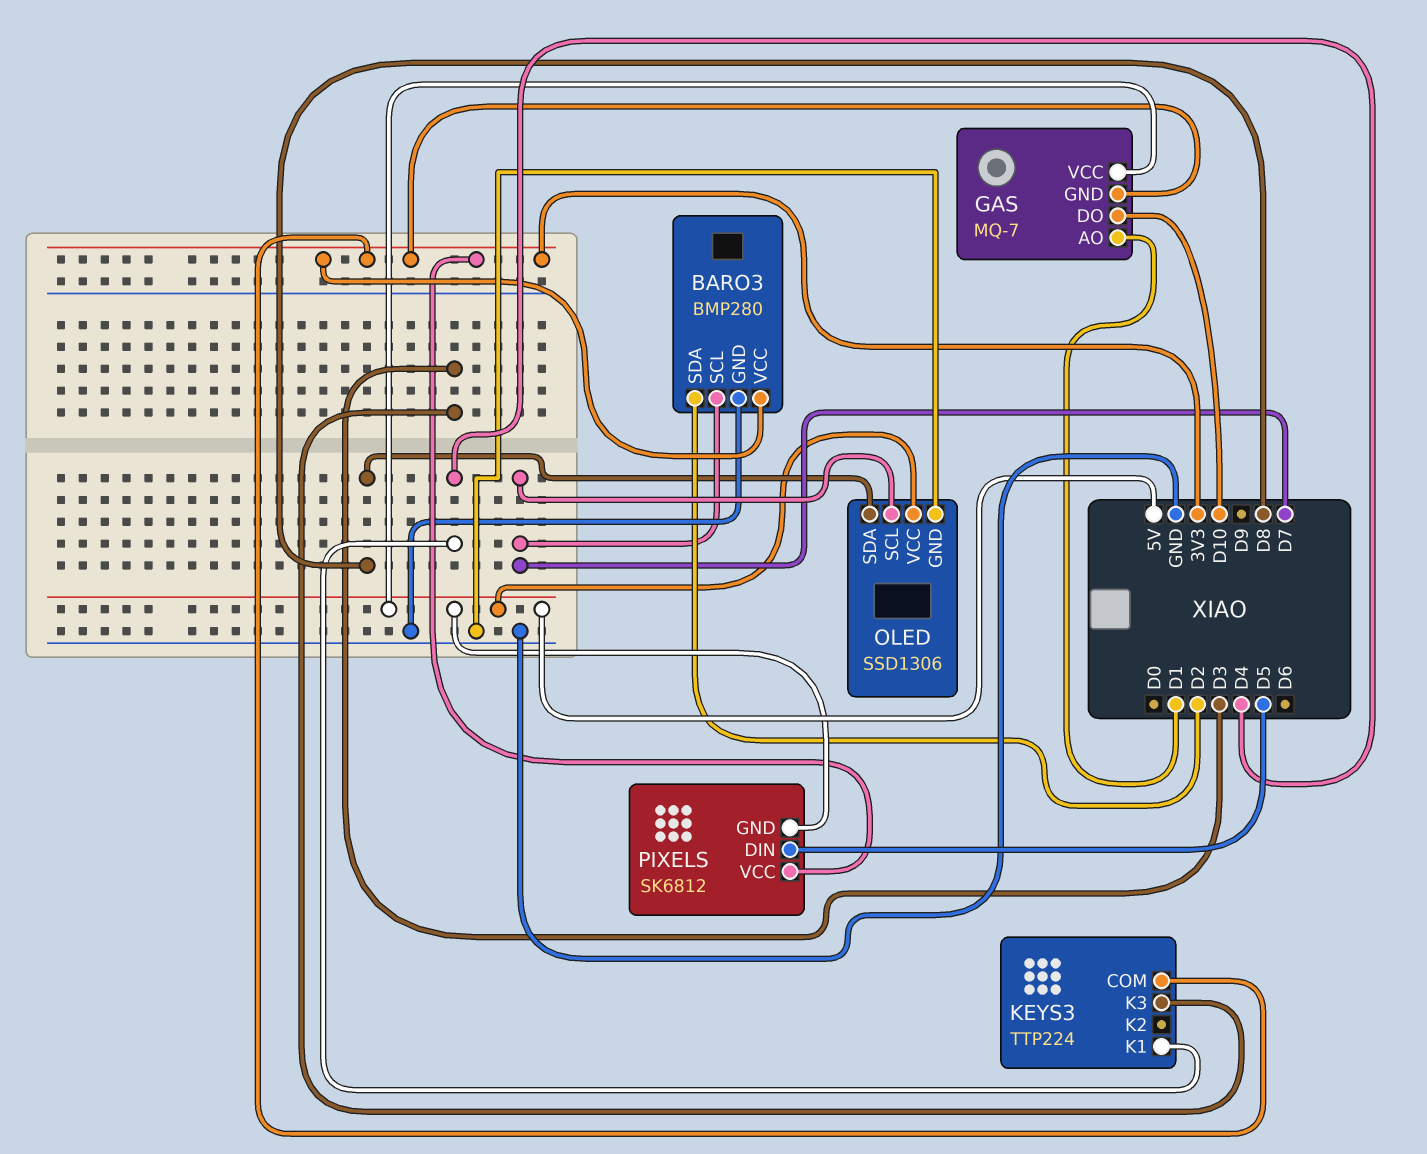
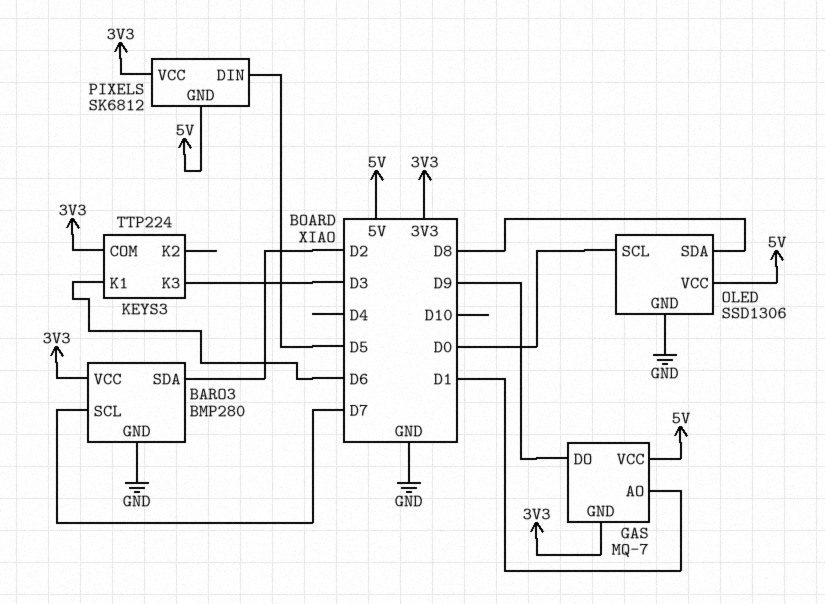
GAS pin DO: D10 -> D9
KEYS3 pin K1: D4 -> D6
OLED pin SCL: D7 -> D0

